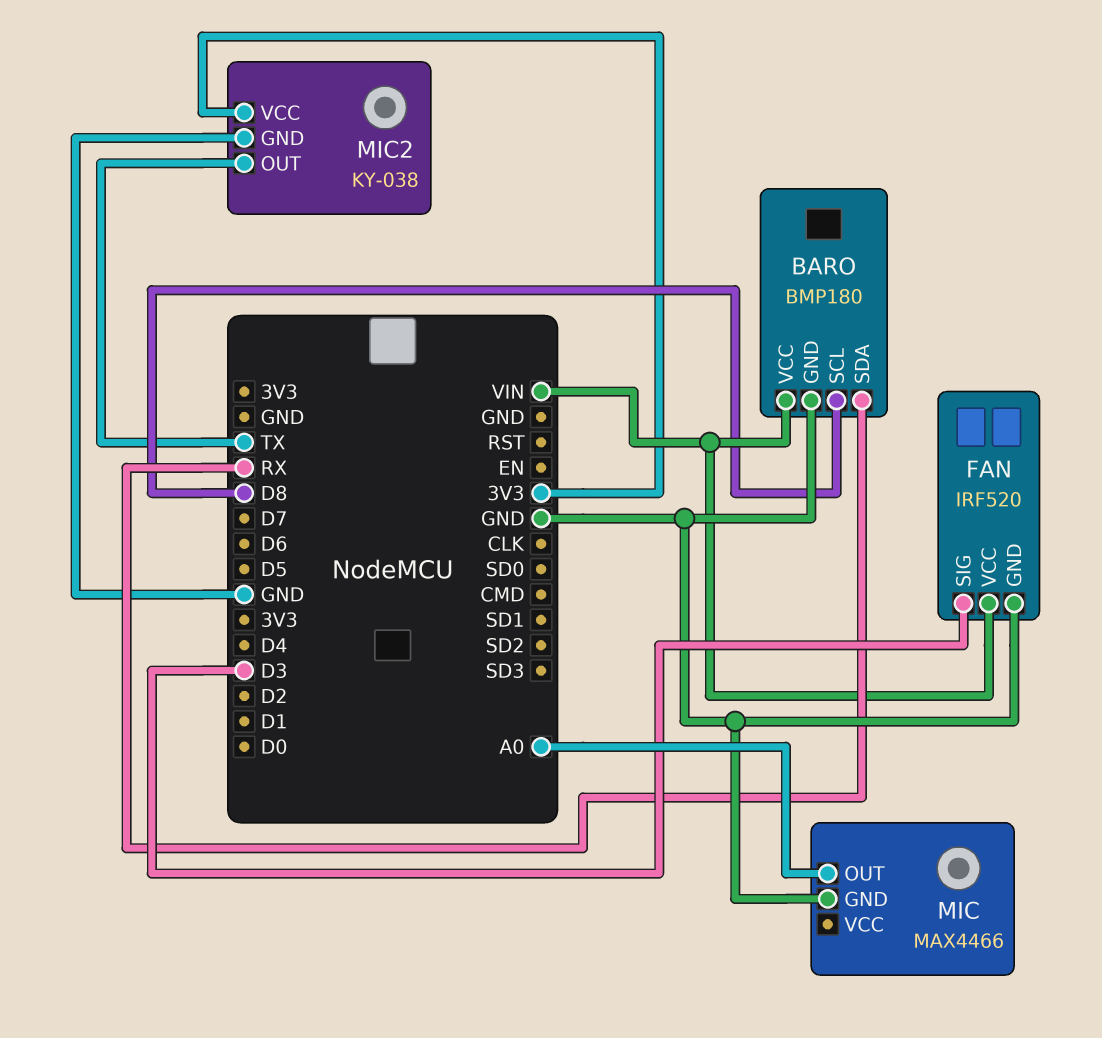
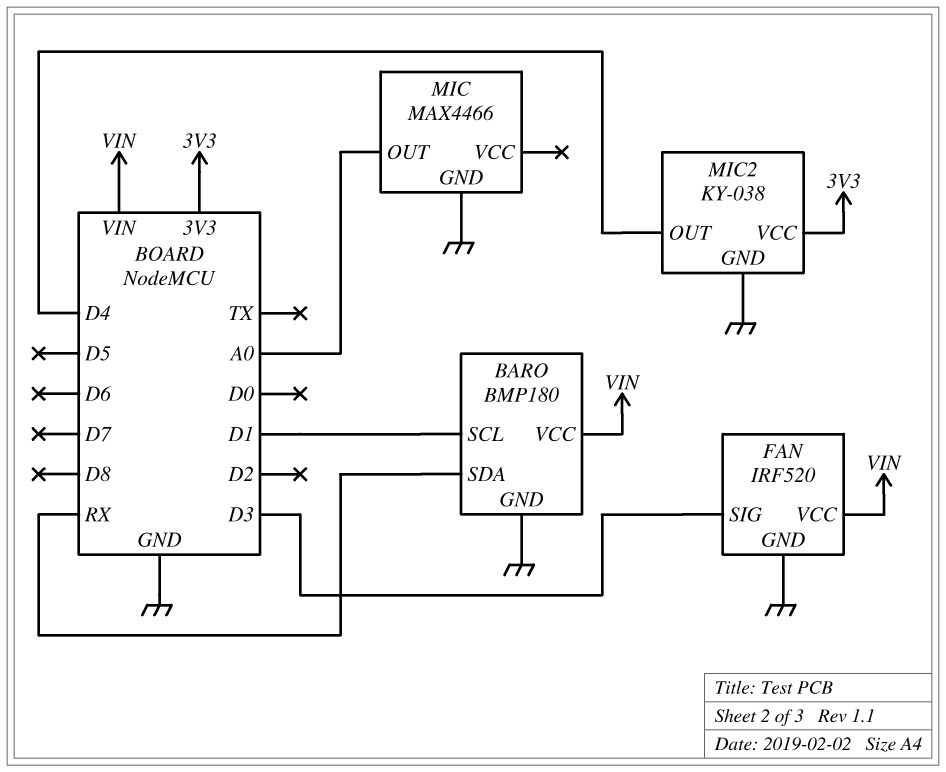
BARO pin SCL: D8 -> D1
MIC2 pin OUT: TX -> D4

